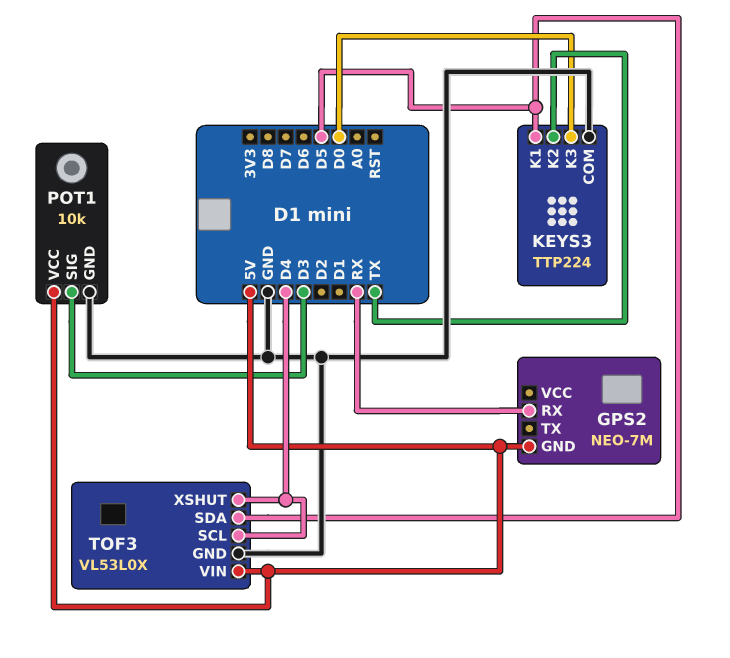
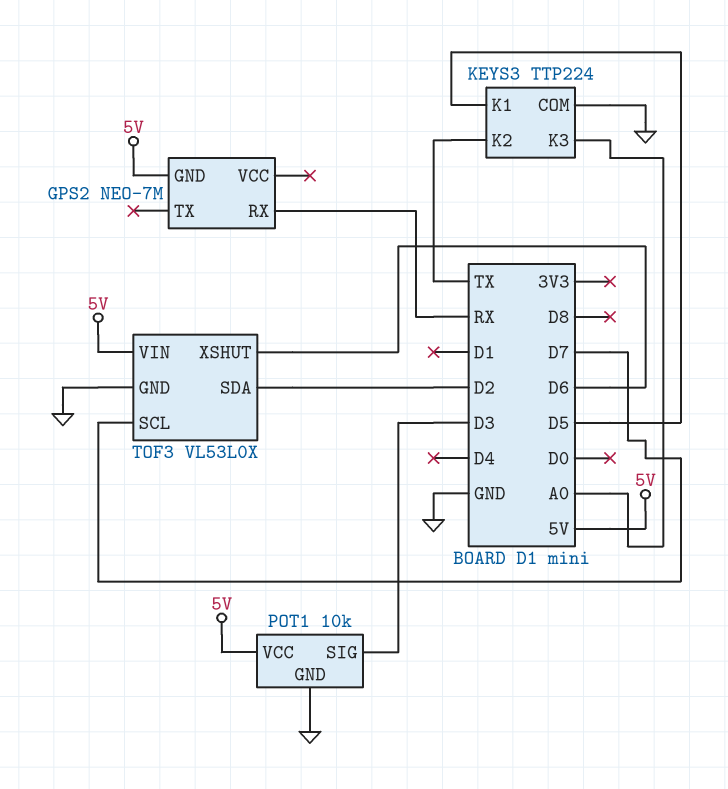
KEYS3 pin K3: D0 -> A0
TOF3 pin SCL: D4 -> D7
TOF3 pin SDA: D5 -> D2
TOF3 pin XSHUT: D4 -> D6

